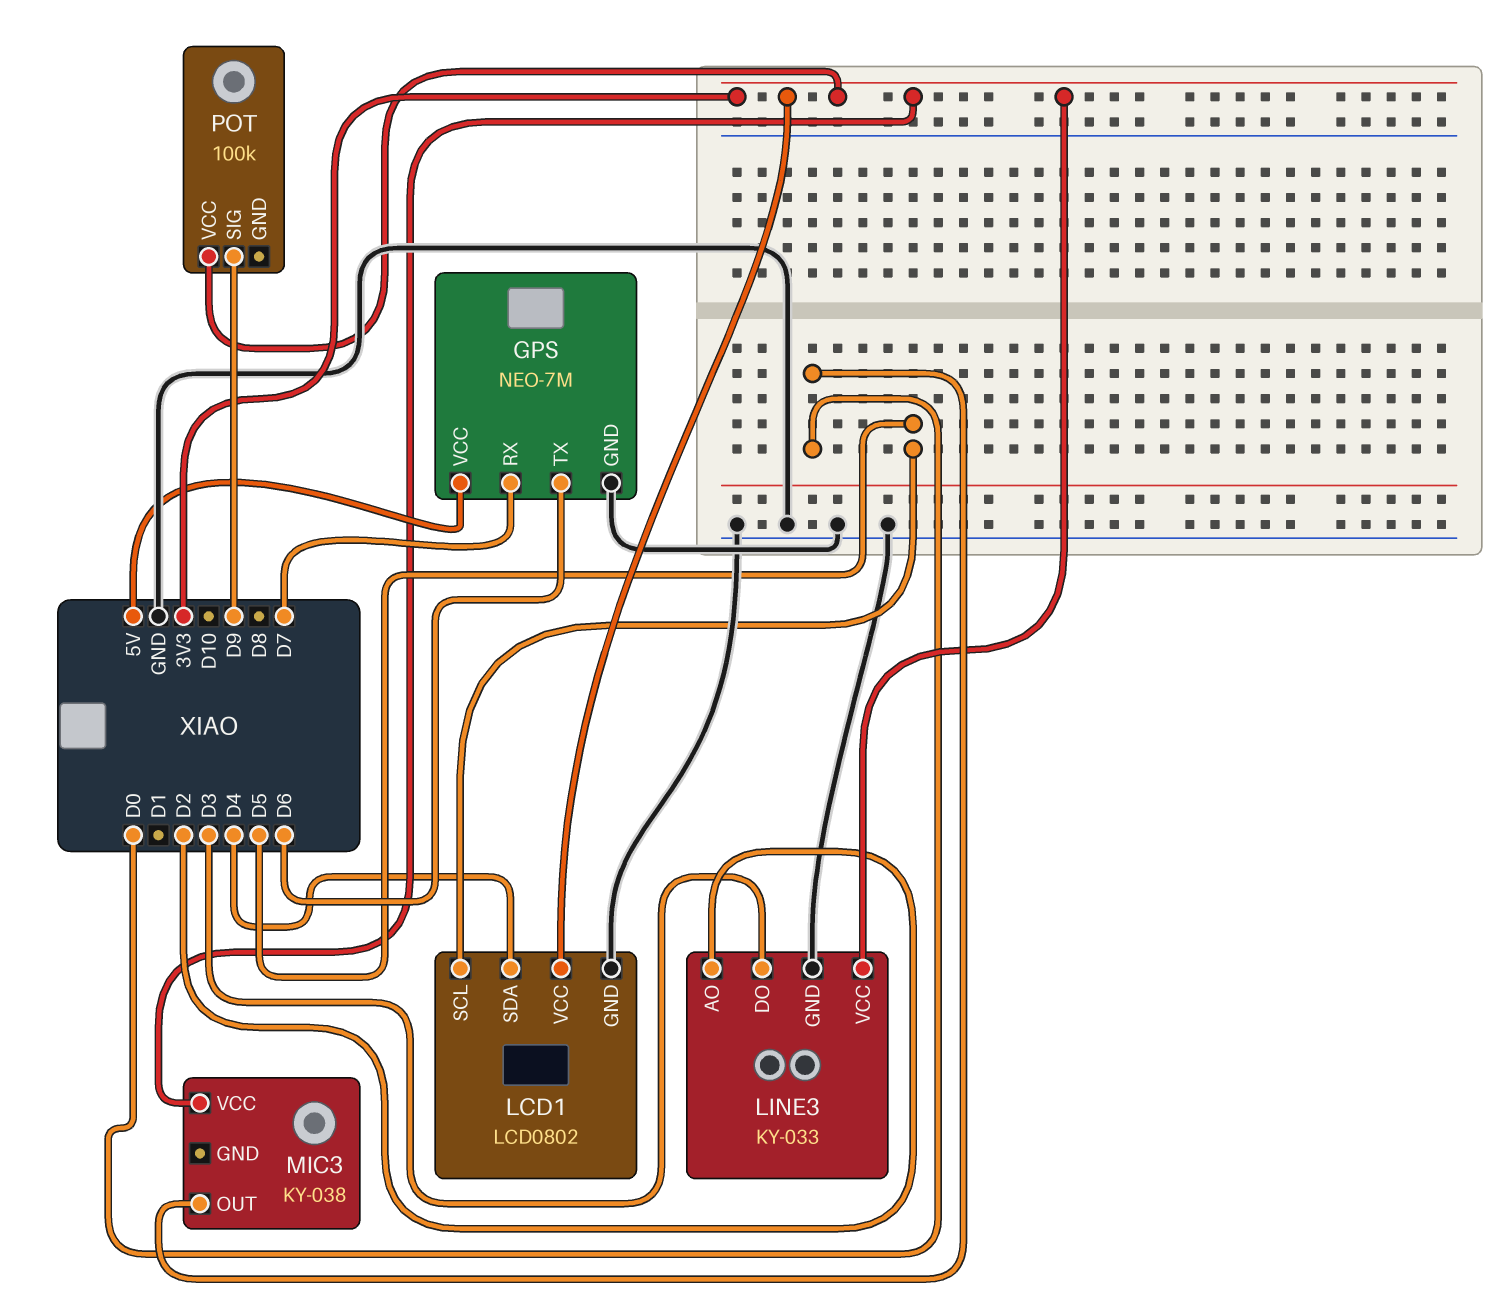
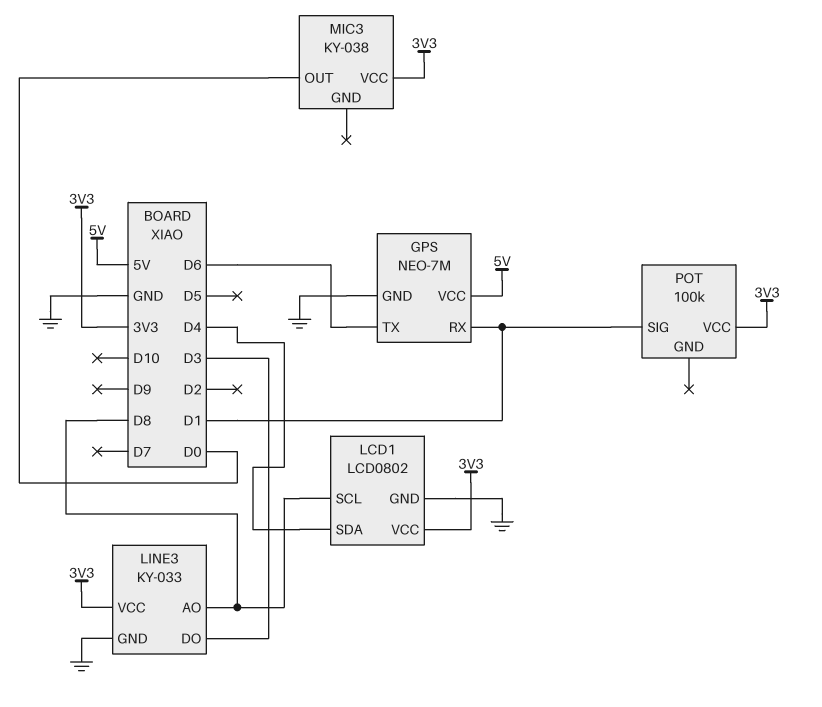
GPS pin RX: D7 -> D1
LCD1 pin SCL: D5 -> D8
LINE3 pin AO: D2 -> D8
POT pin SIG: D9 -> D1

